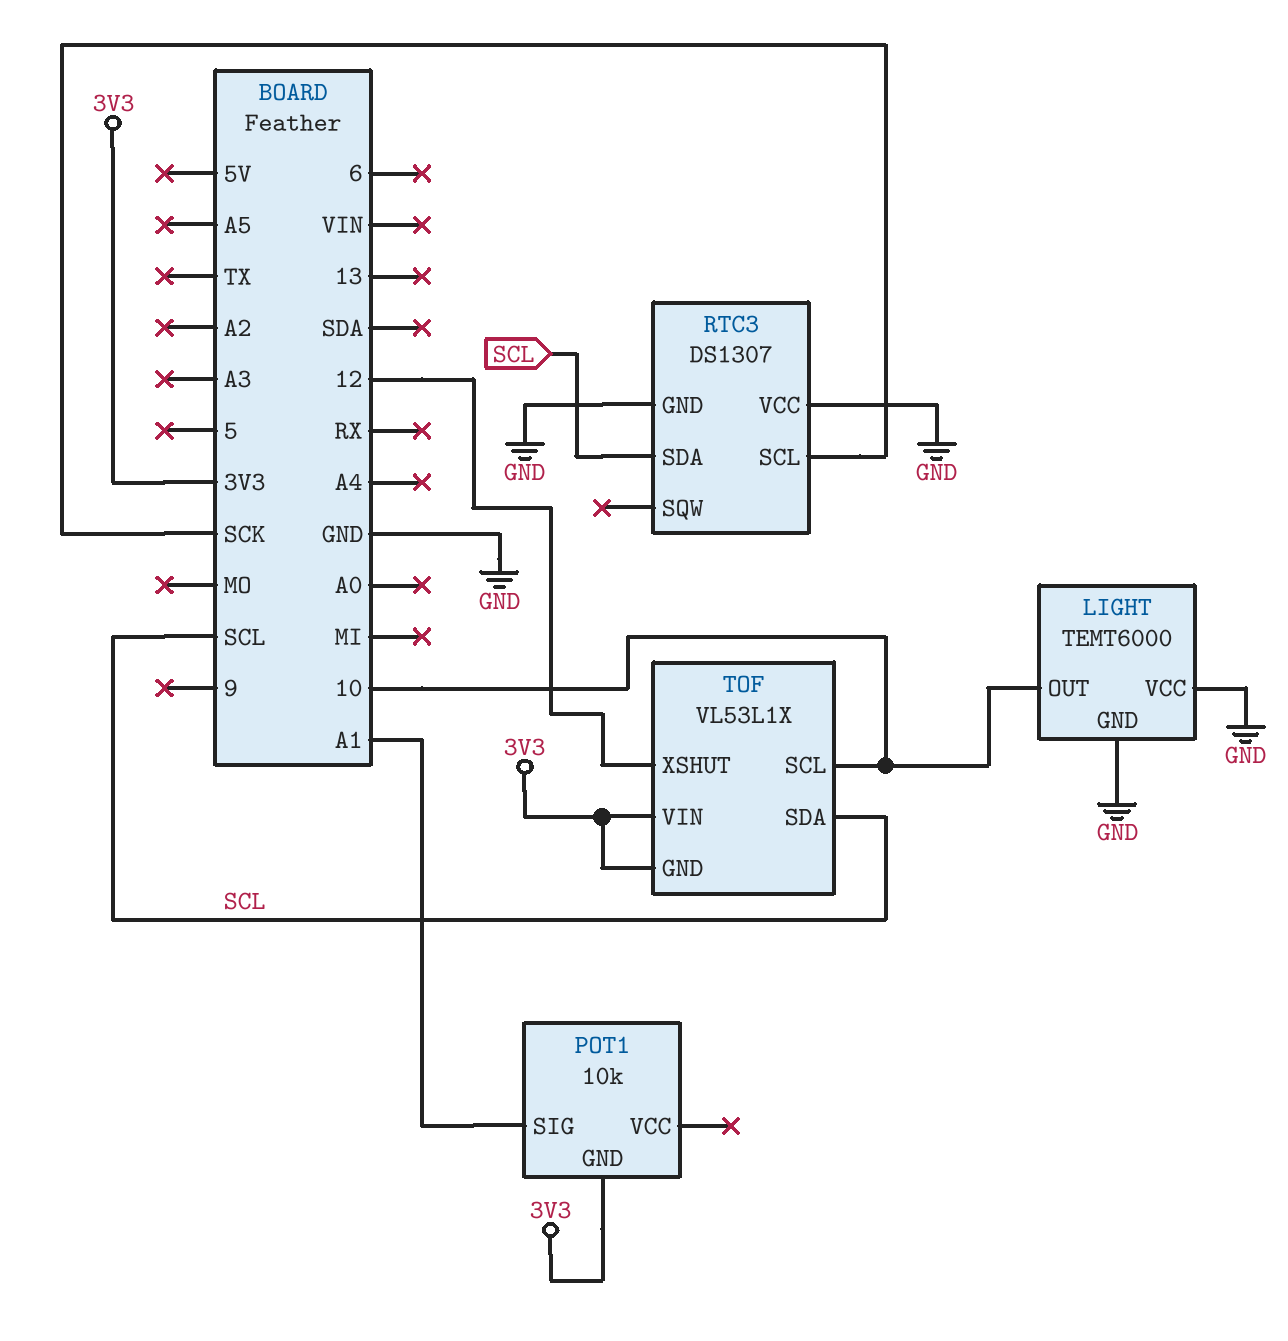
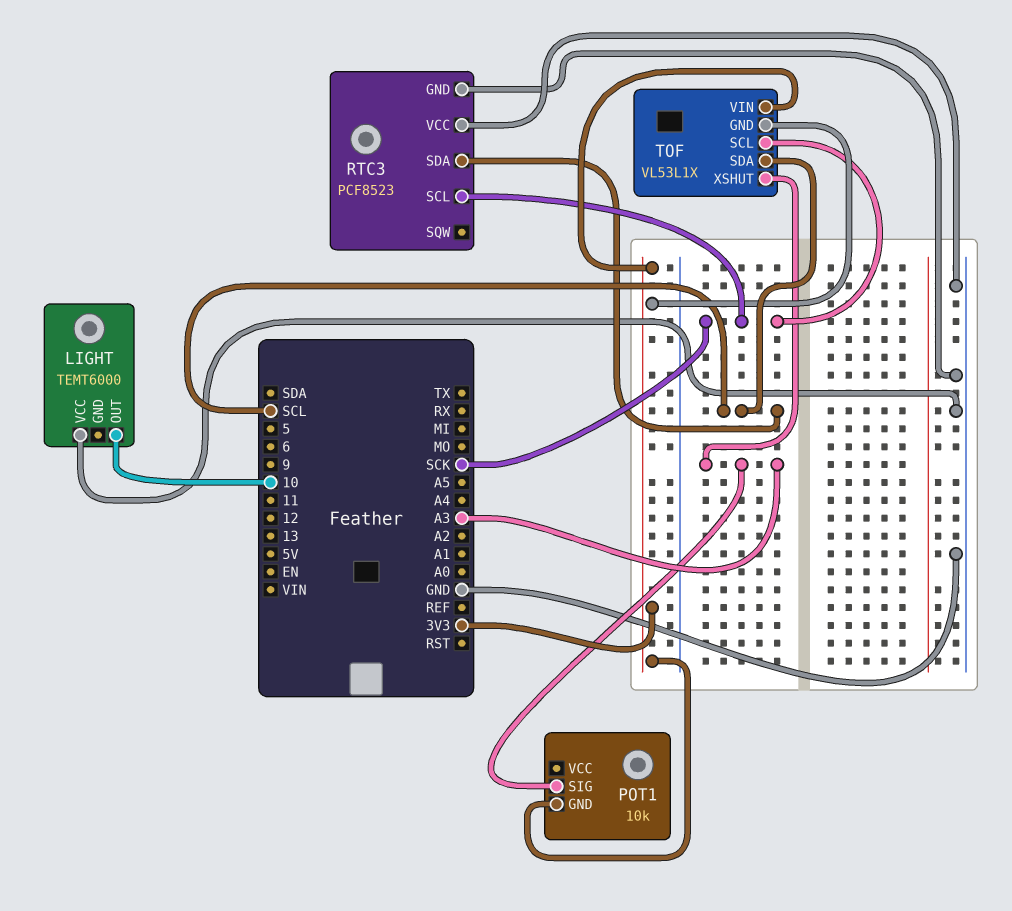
LIGHT pin GND: GND -> none
POT1 pin SIG: A1 -> A3
RTC3: DS1307 -> PCF8523
TOF pin SCL: 10 -> SCK
TOF pin XSHUT: 12 -> A3

